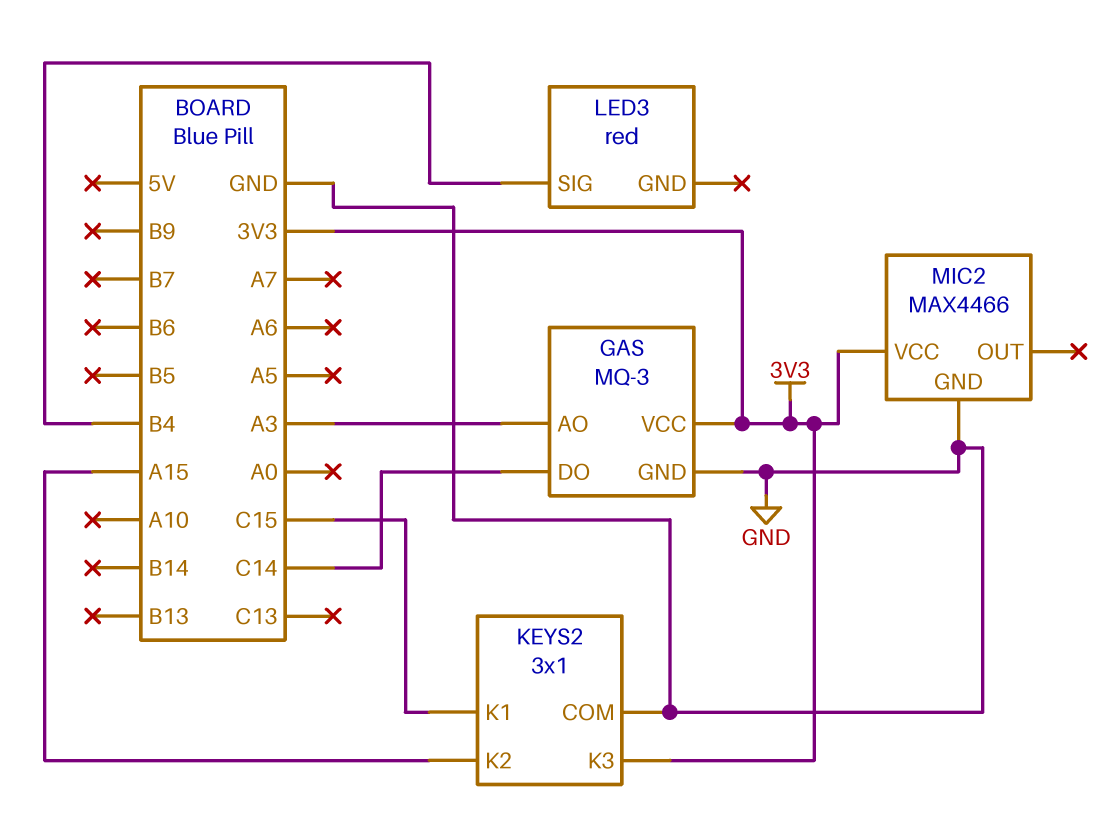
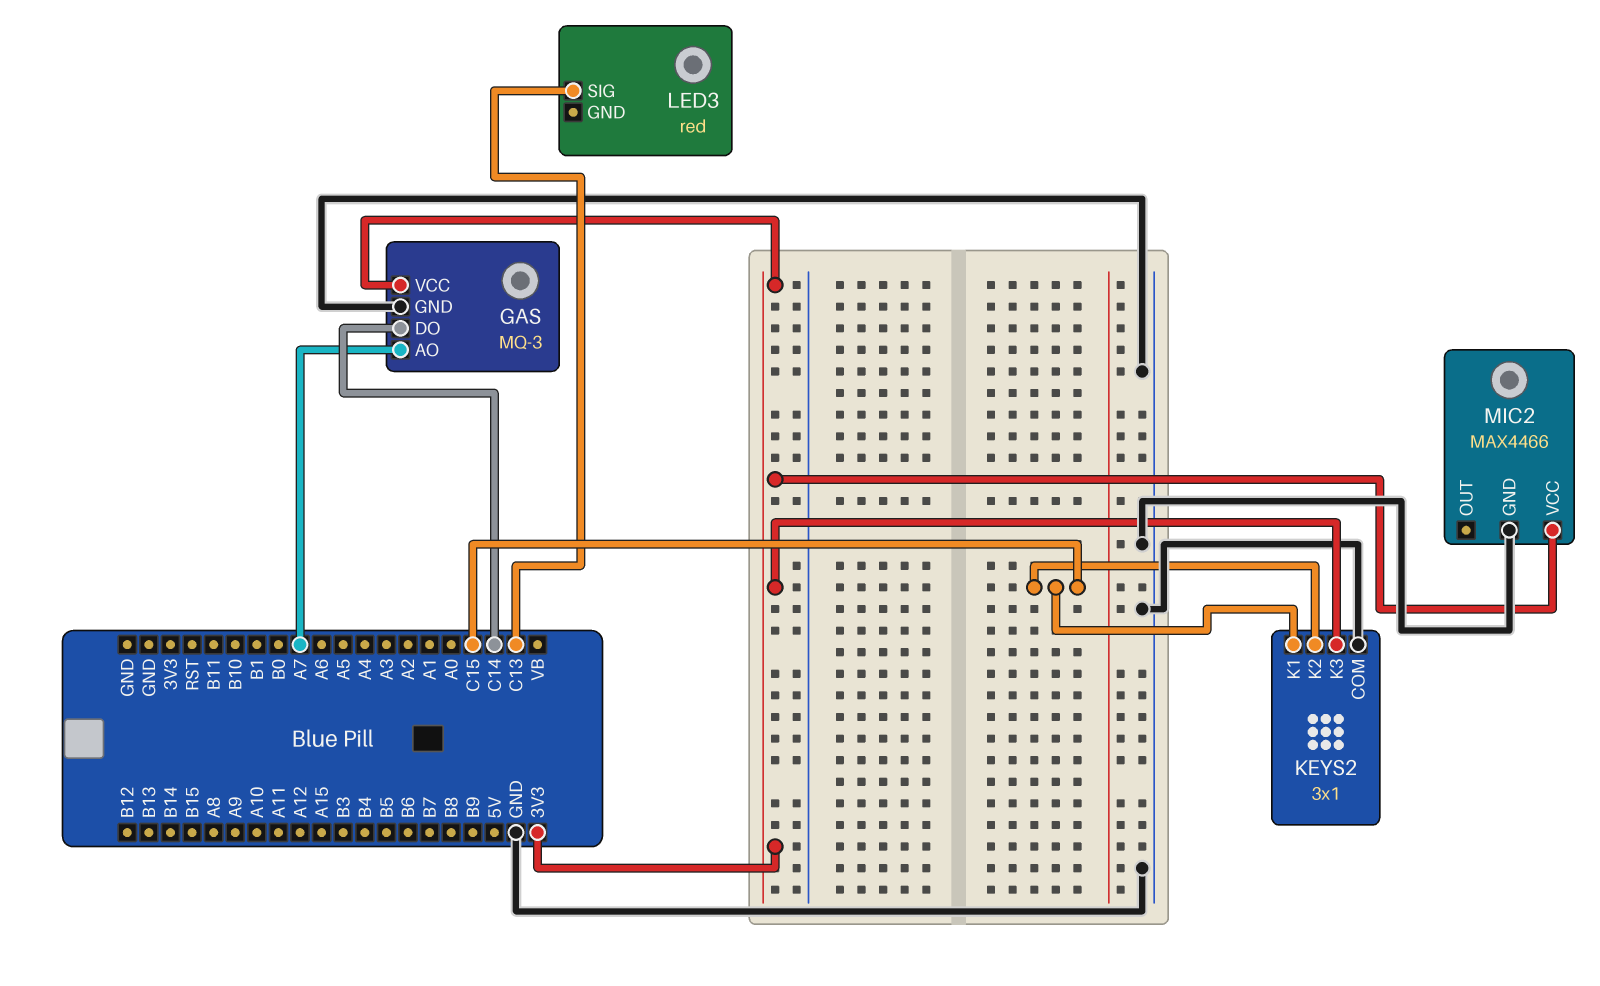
GAS pin AO: A3 -> A7
KEYS2 pin K2: A15 -> C15
LED3 pin SIG: B4 -> C13

